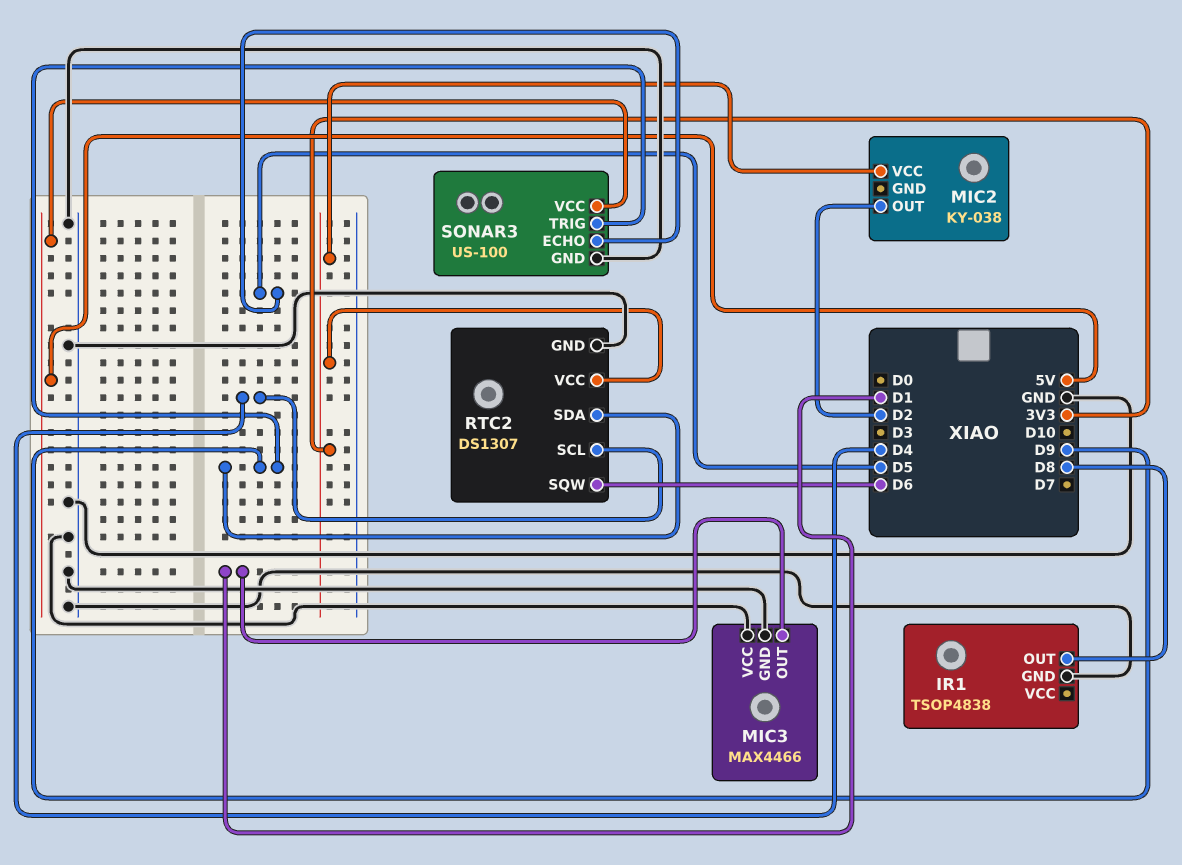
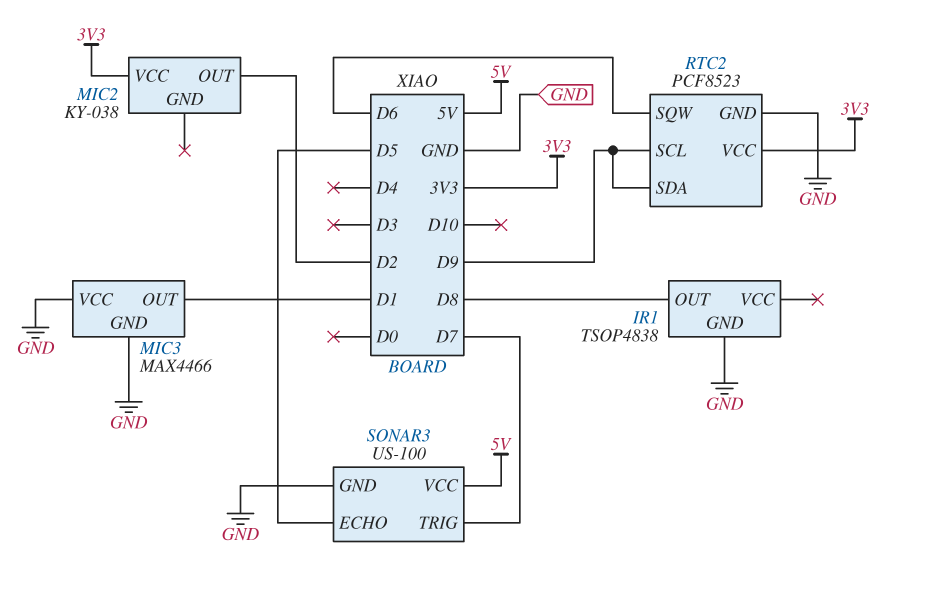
RTC2: DS1307 -> PCF8523
RTC2 pin SCL: D4 -> D9
SONAR3 pin TRIG: D9 -> D7

